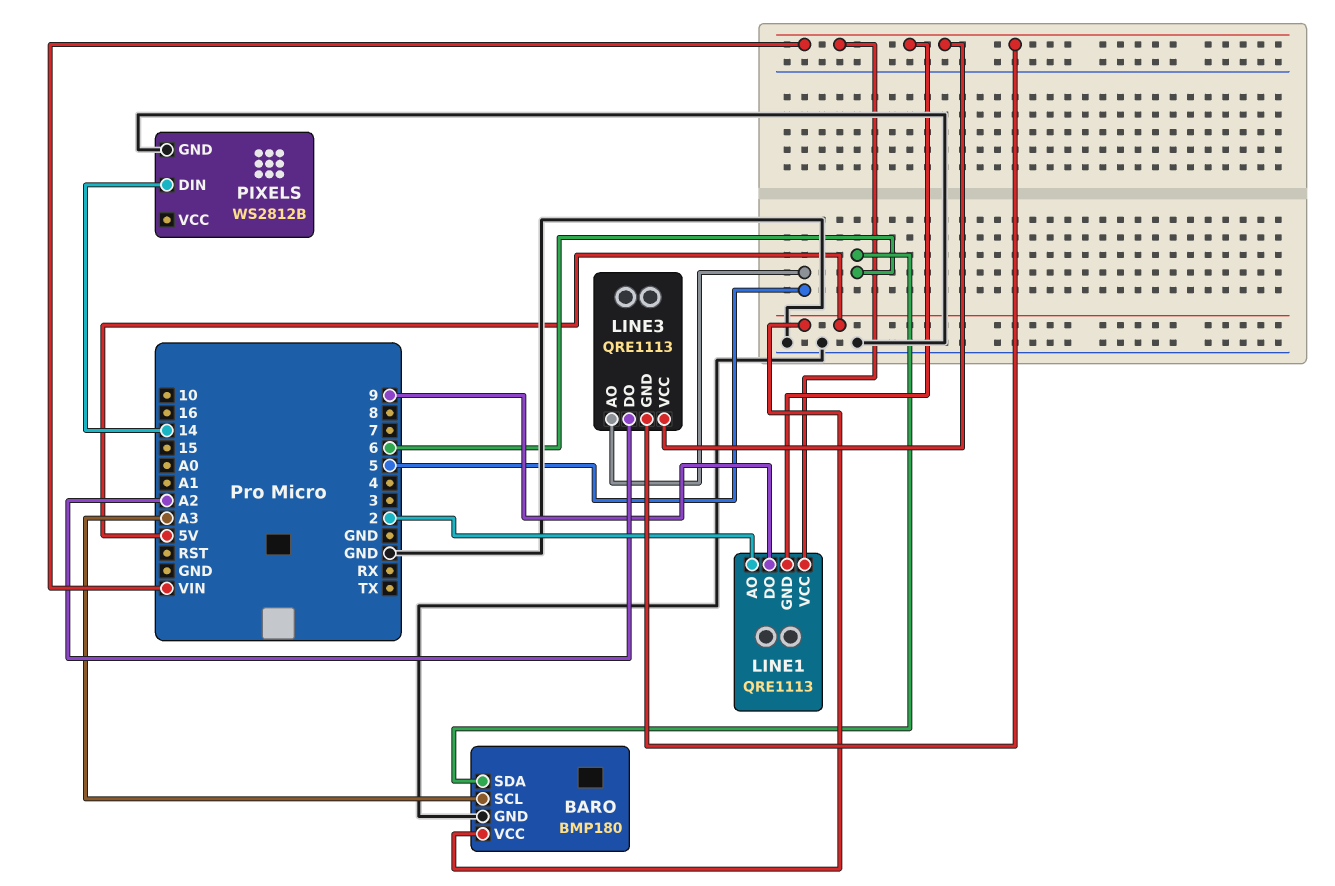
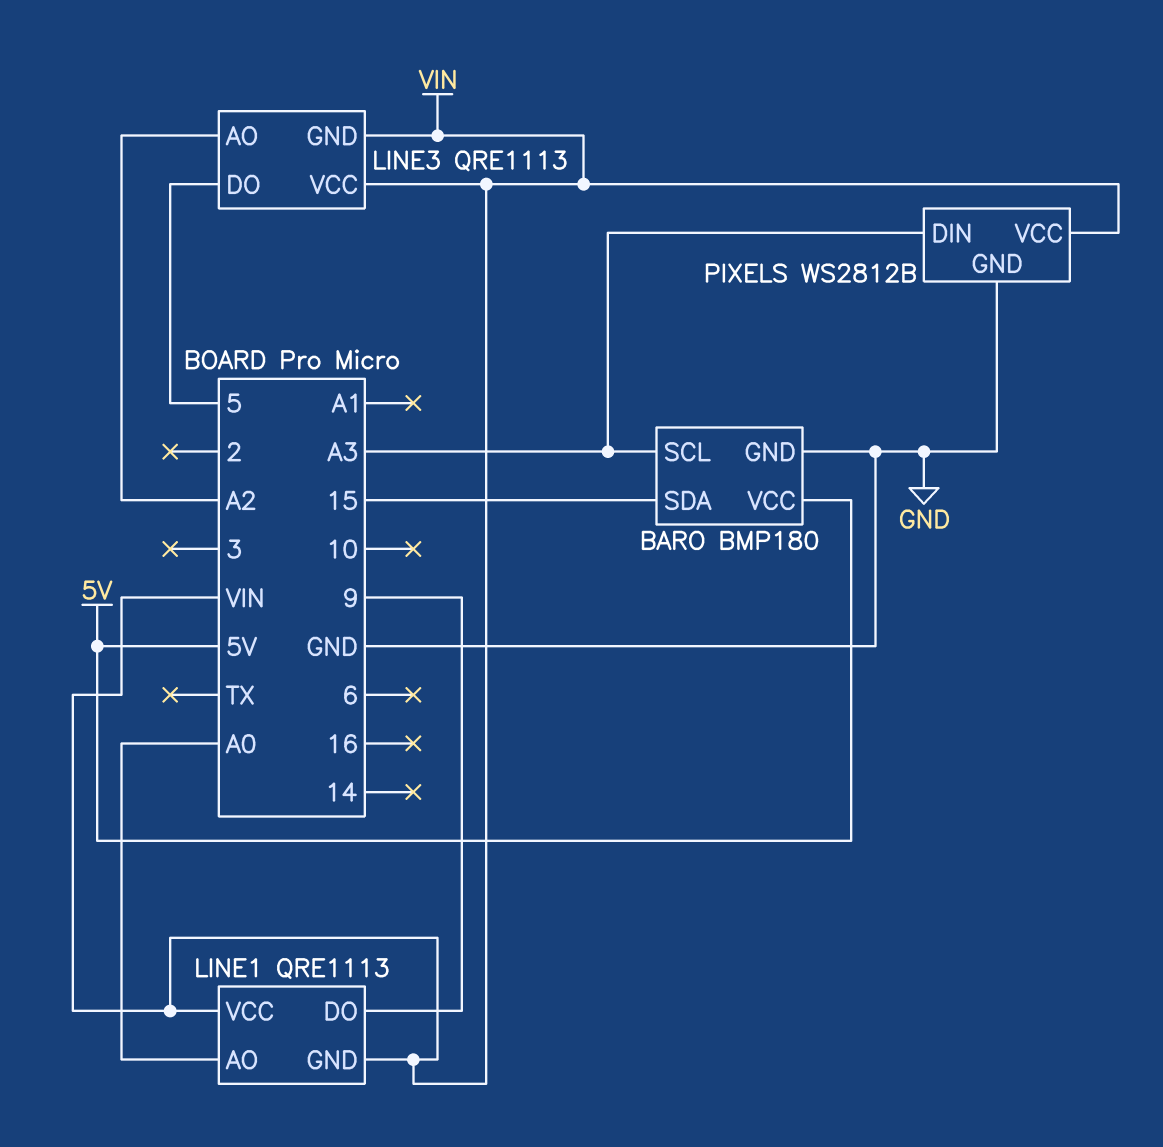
BARO pin SDA: 6 -> 15
LINE1 pin AO: 2 -> A0
LINE3 pin AO: 5 -> A2
LINE3 pin DO: A2 -> 5
PIXELS pin DIN: 14 -> A3
PIXELS pin VCC: none -> VIN

